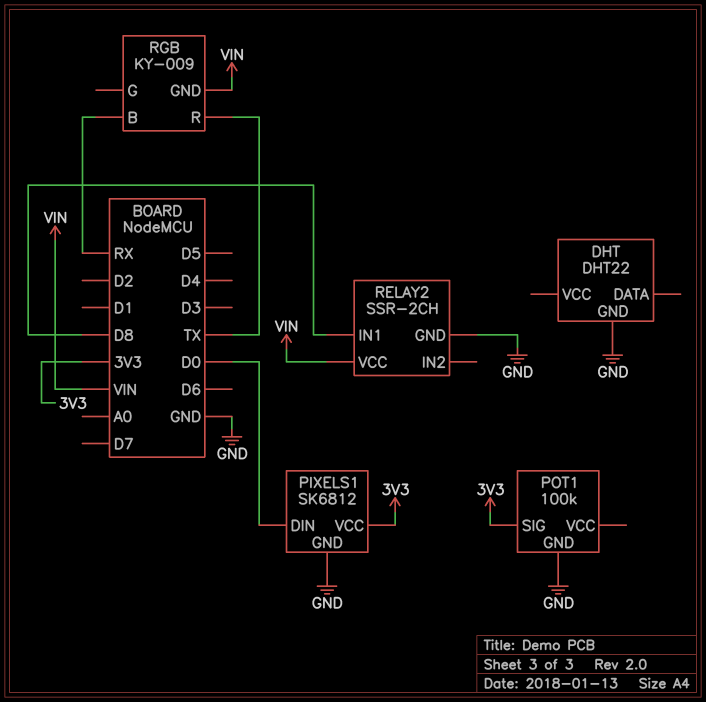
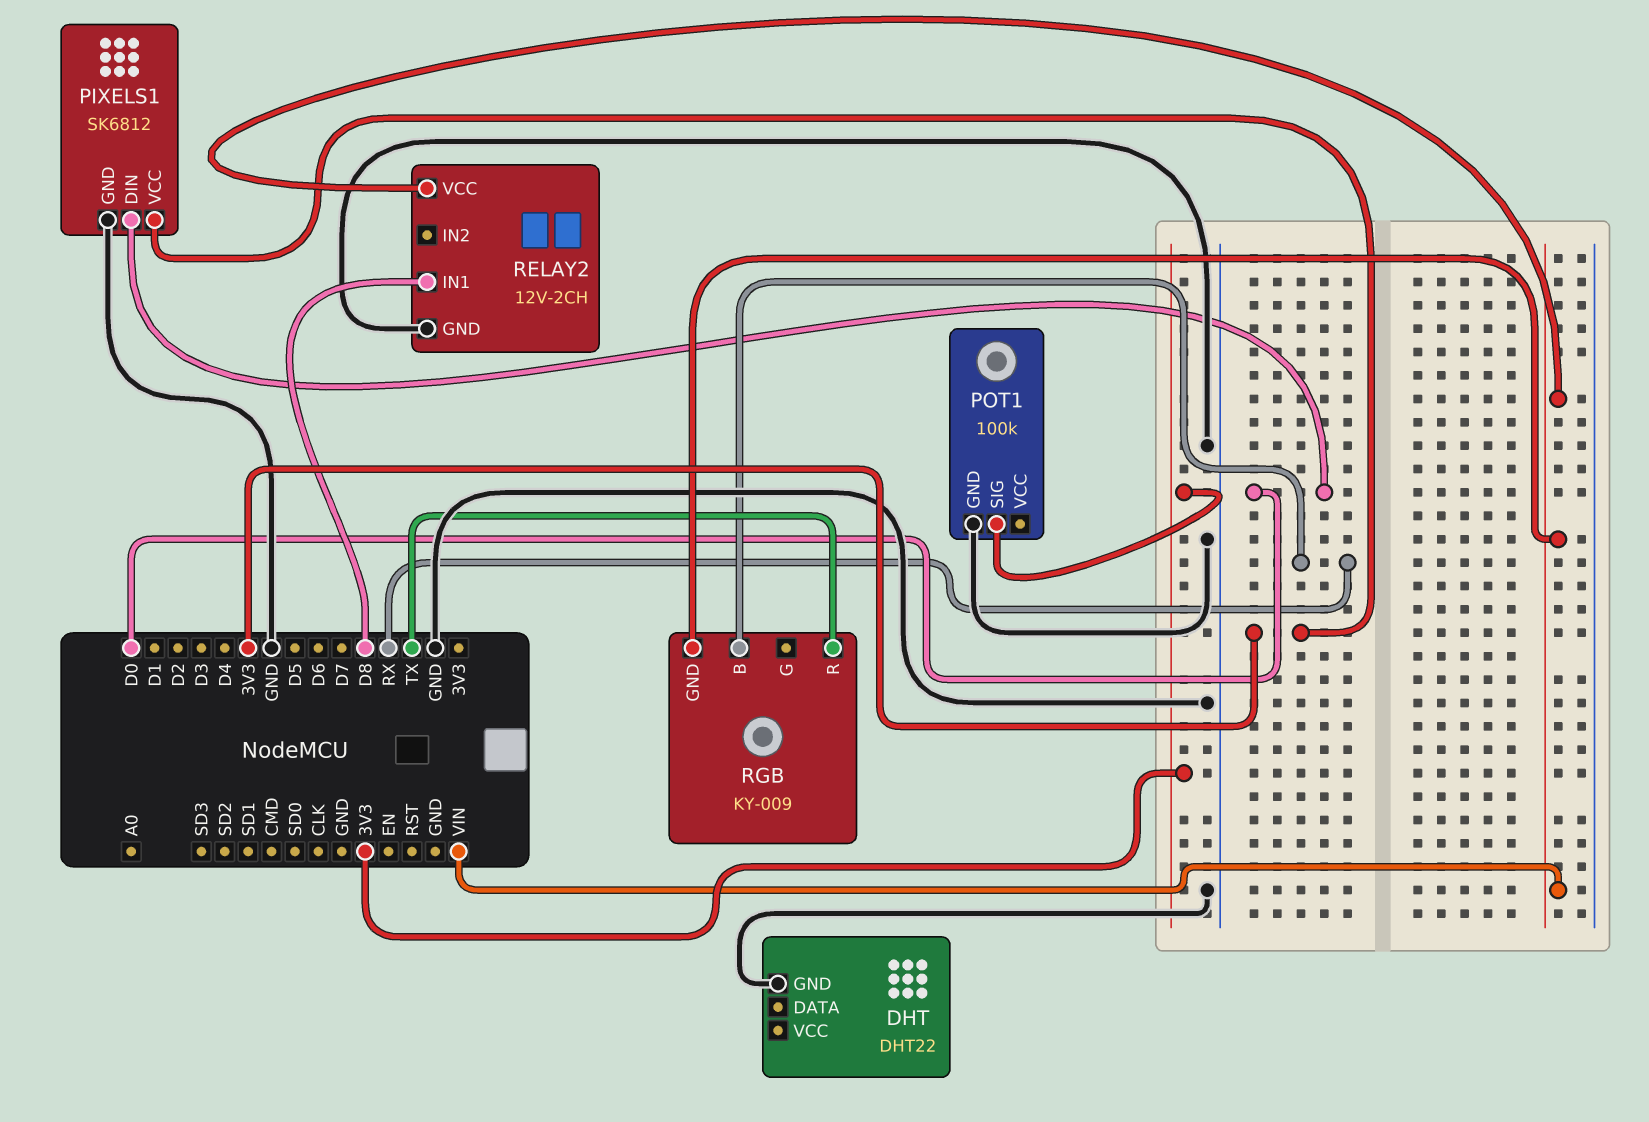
RELAY2: SSR-2CH -> 12V-2CH

